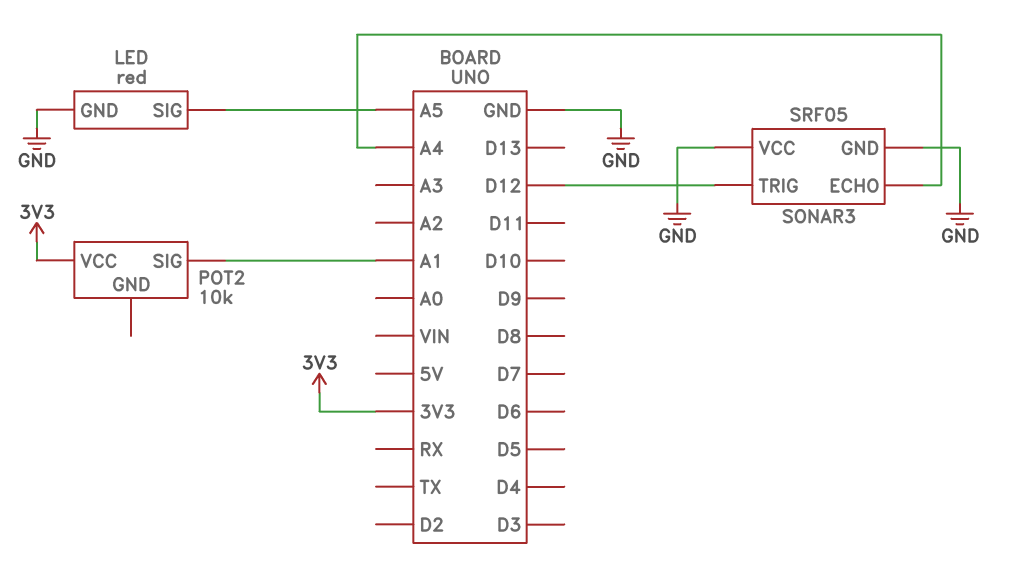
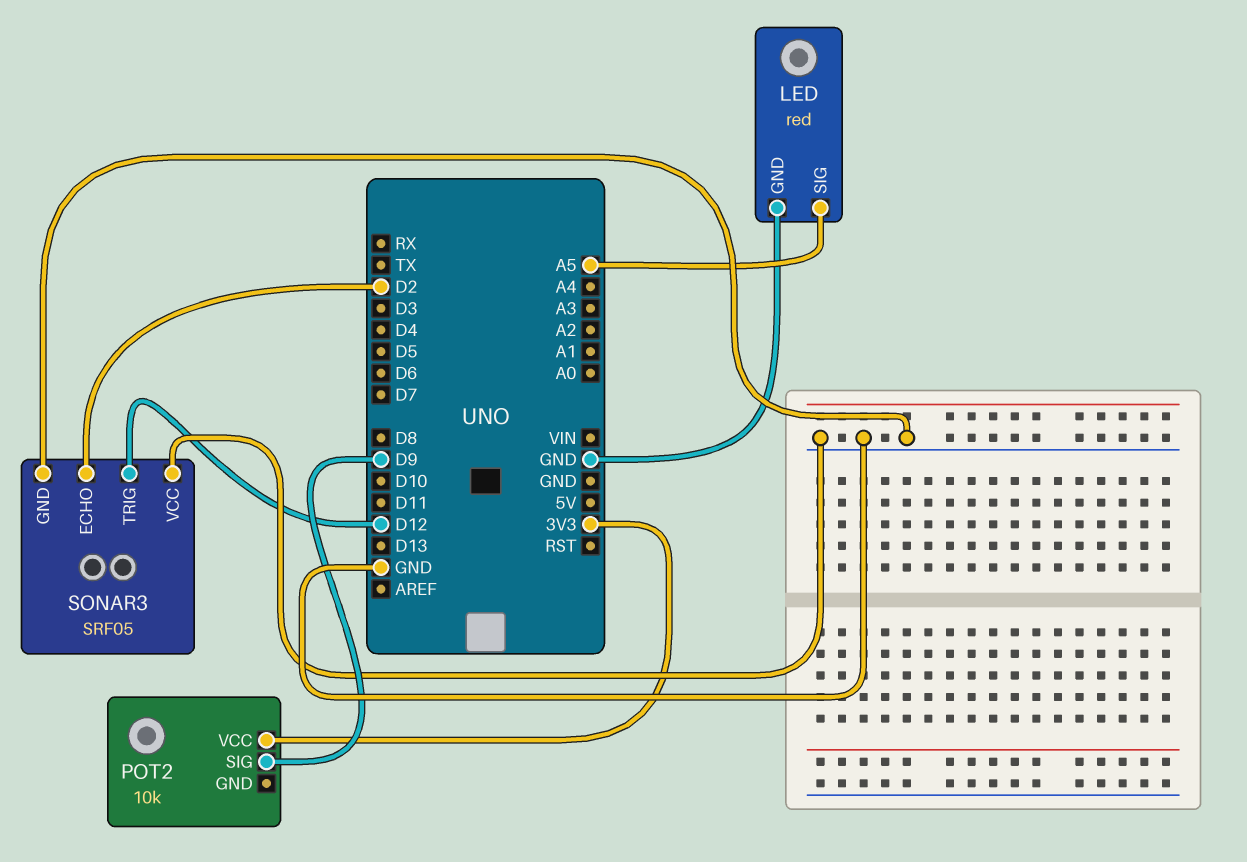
POT2 pin SIG: A1 -> D9
SONAR3 pin ECHO: A4 -> D2

